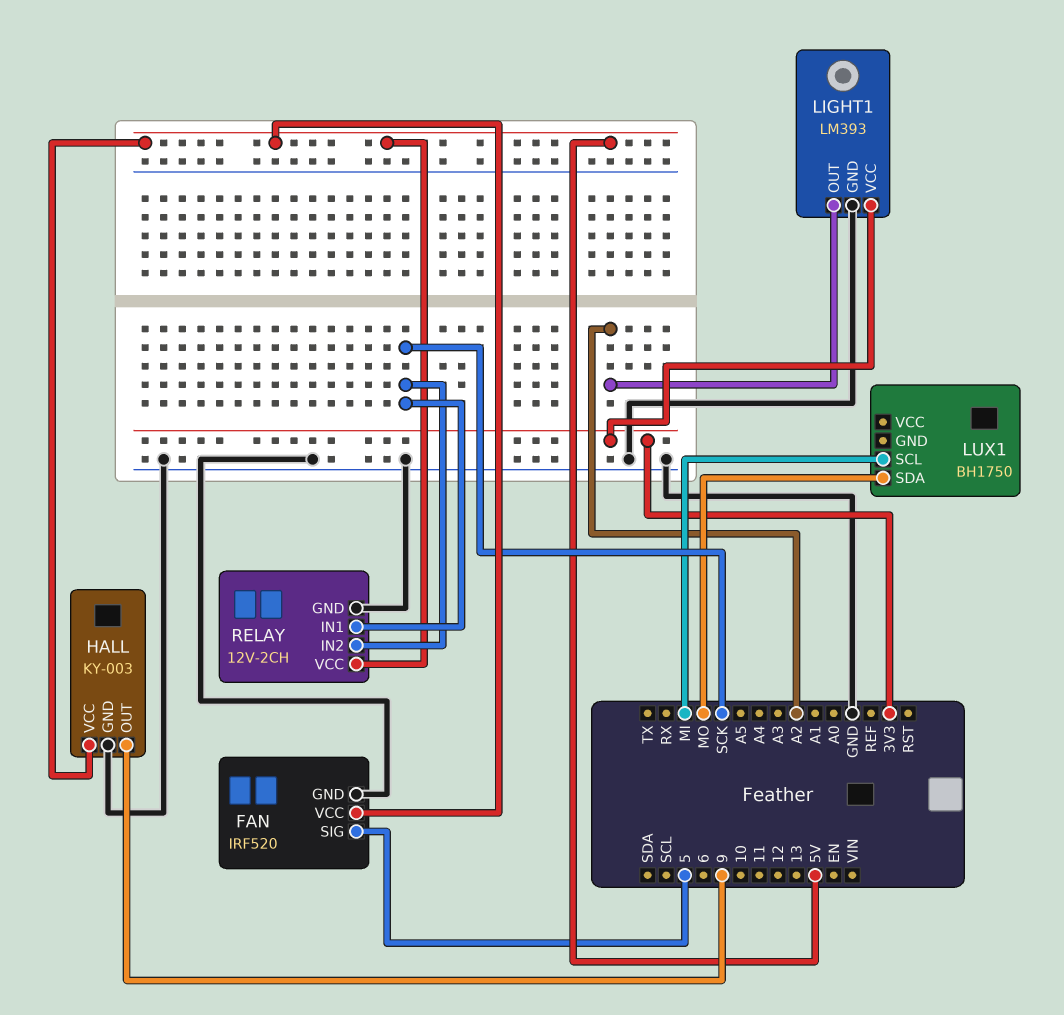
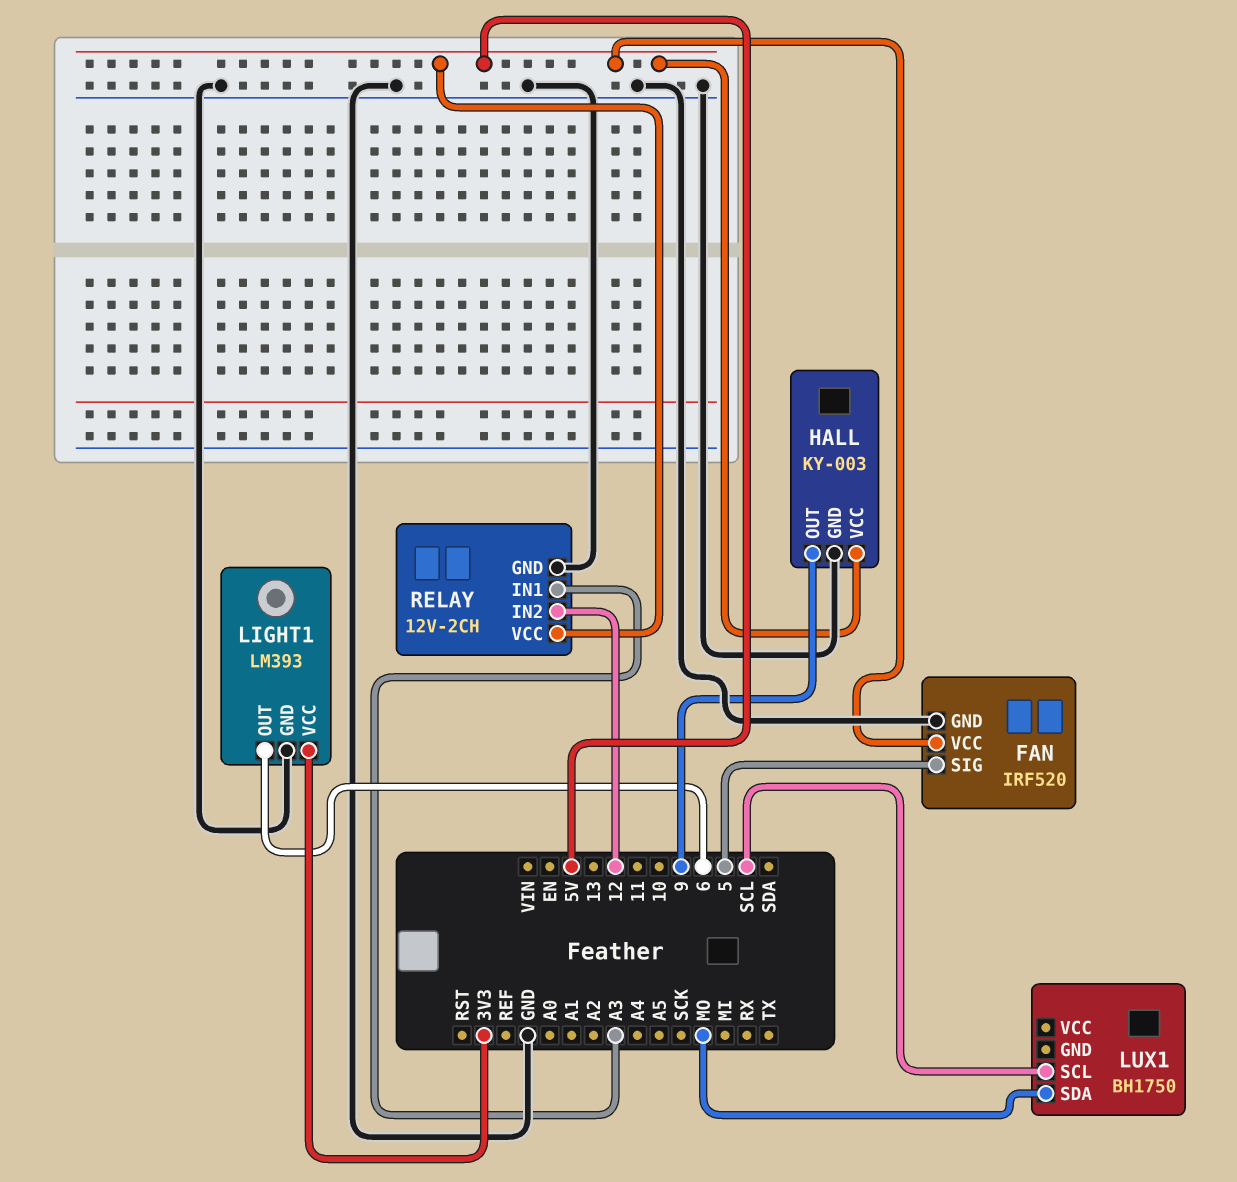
LIGHT1 pin OUT: A2 -> 6
LUX1 pin SCL: MI -> SCL
RELAY pin IN1: SCK -> A3
RELAY pin IN2: SCK -> 12

